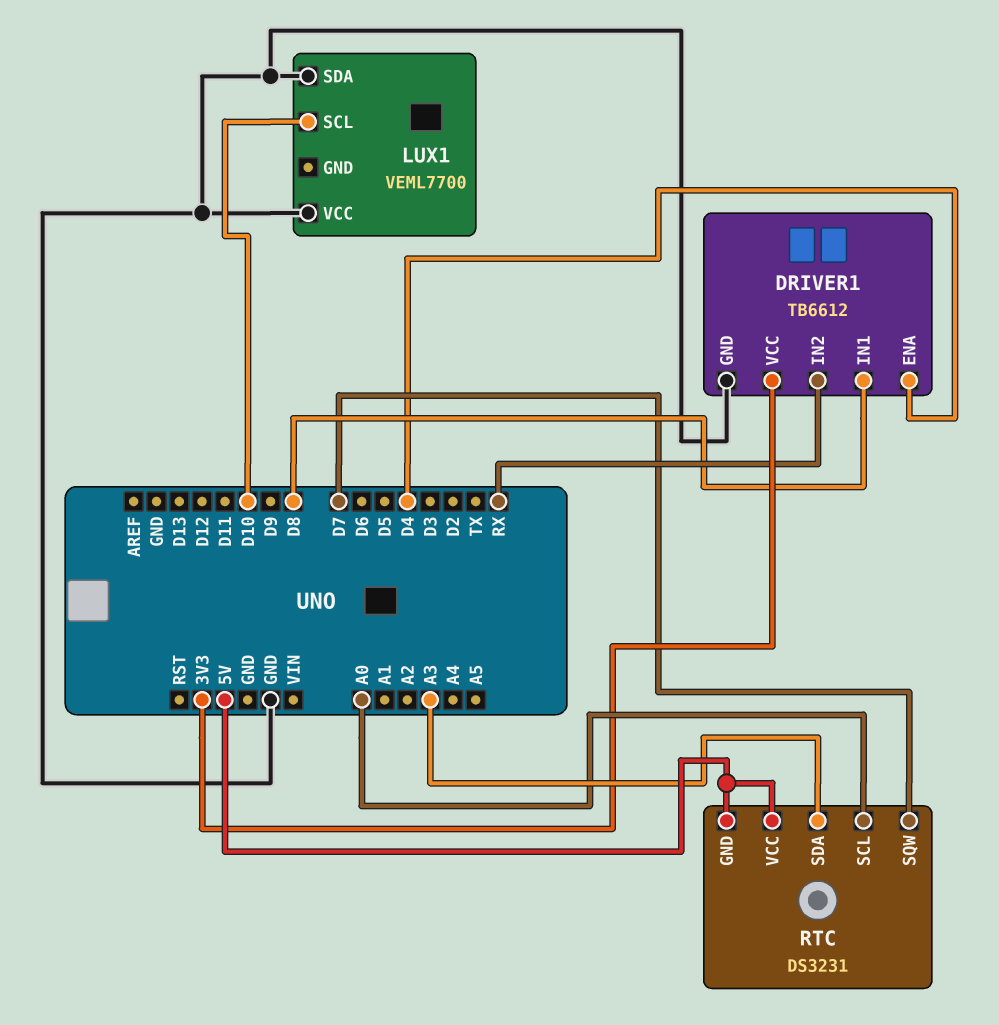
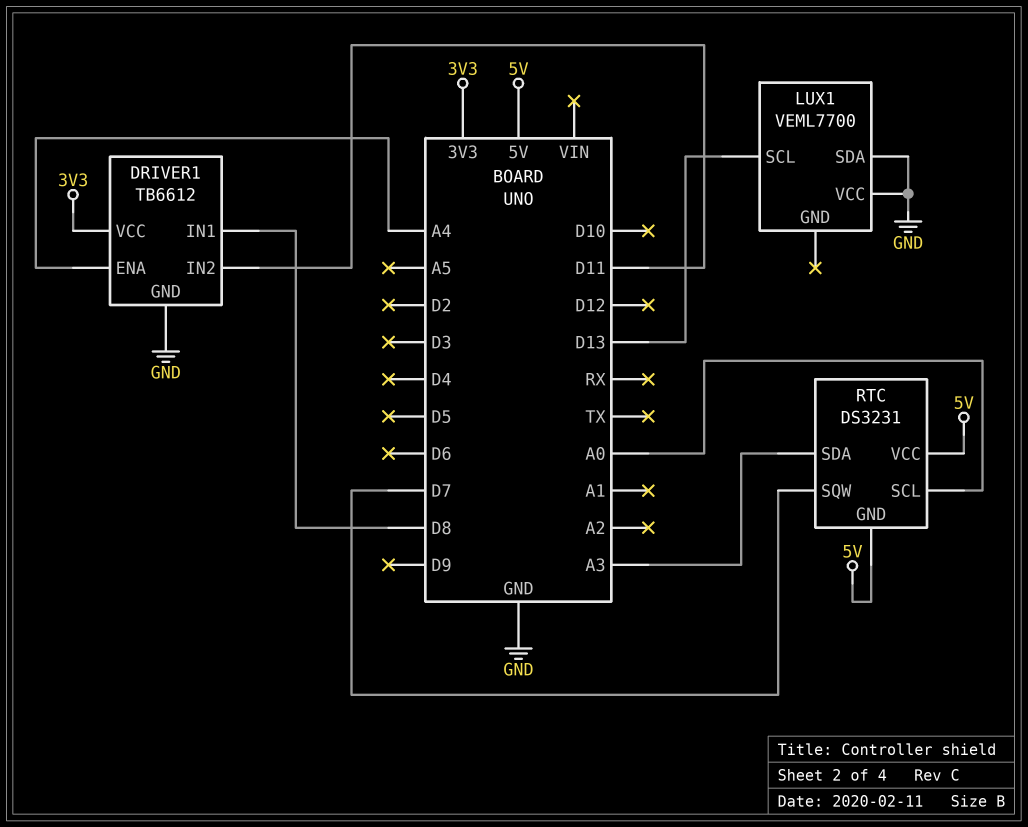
DRIVER1 pin ENA: D4 -> A4
DRIVER1 pin IN2: RX -> D11
LUX1 pin SCL: D10 -> D13

